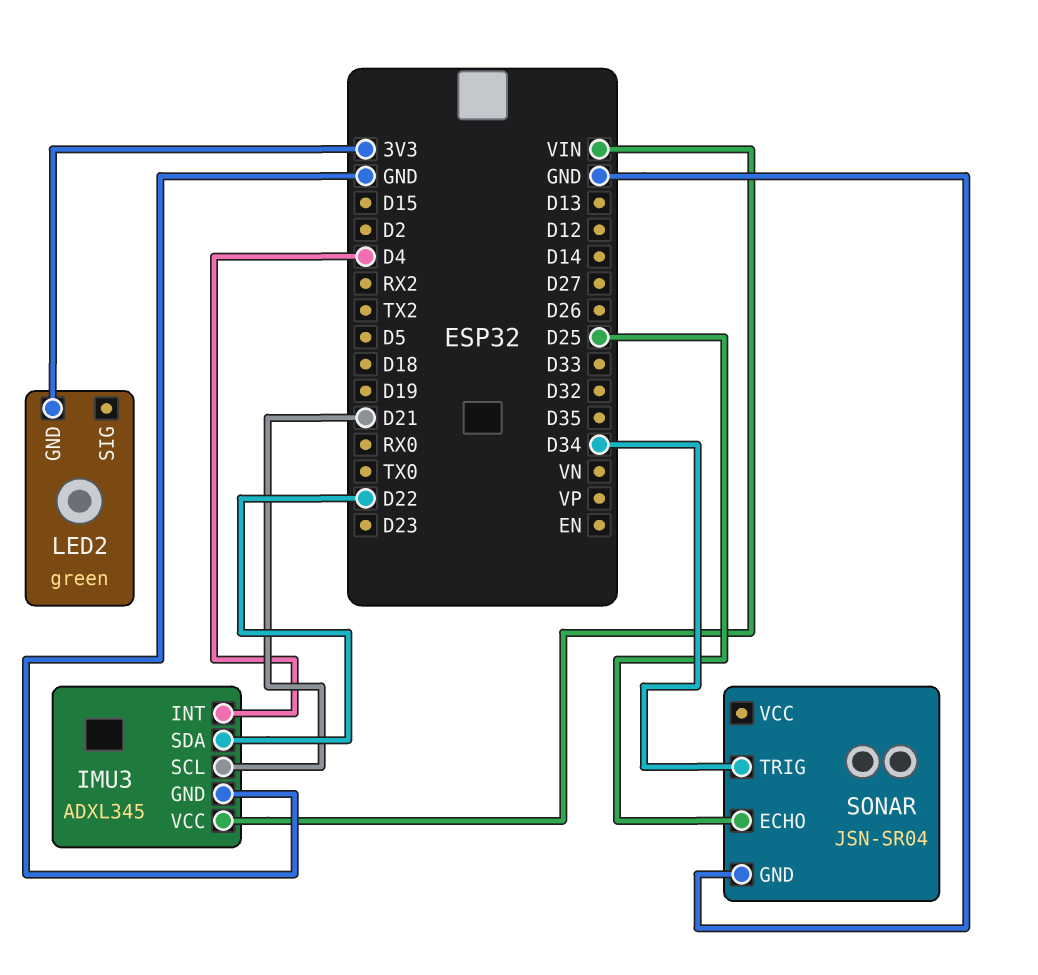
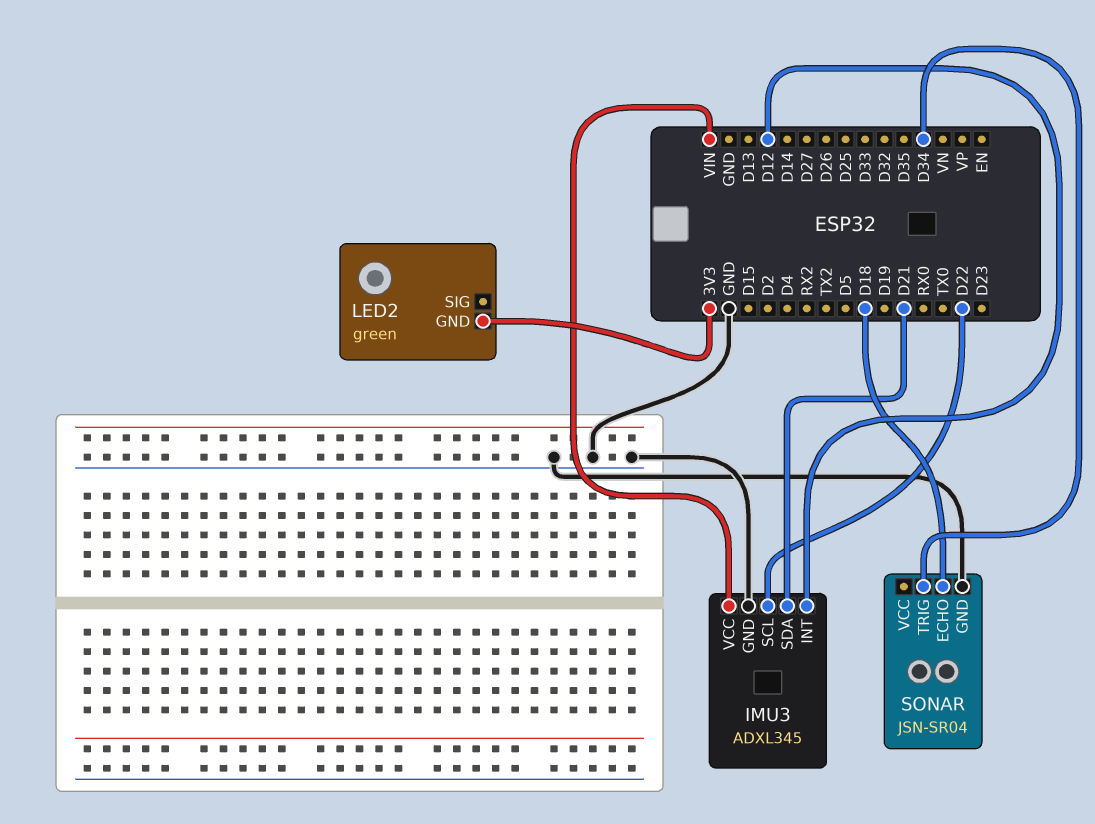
IMU3 pin INT: D4 -> D12
IMU3 pin SCL: D21 -> D22
IMU3 pin SDA: D22 -> D21
SONAR pin ECHO: D25 -> D18

